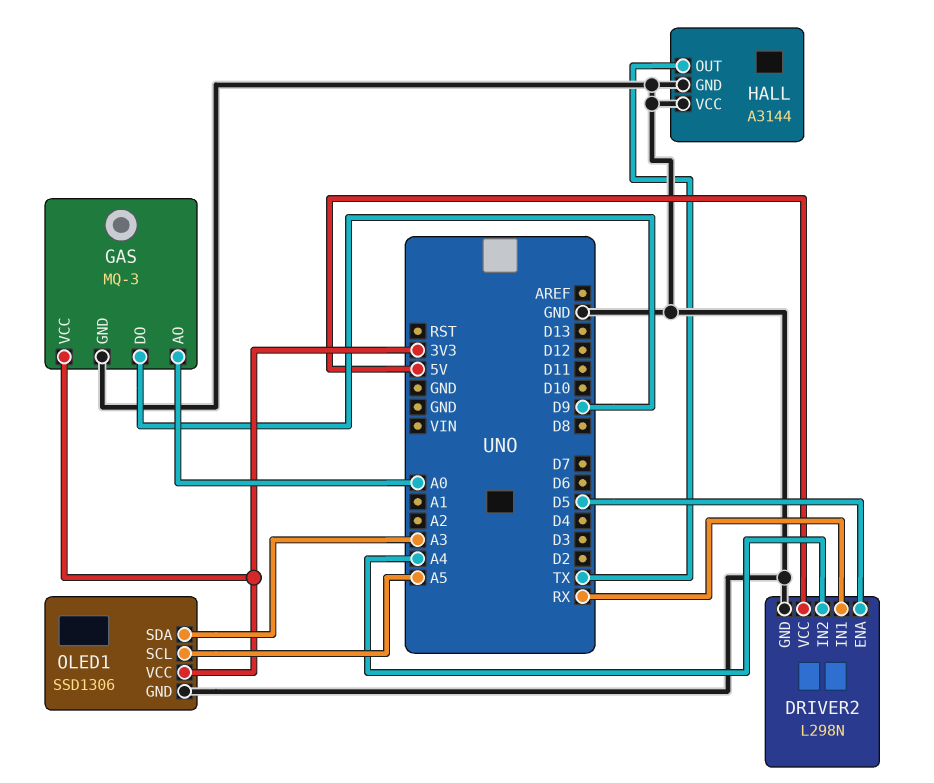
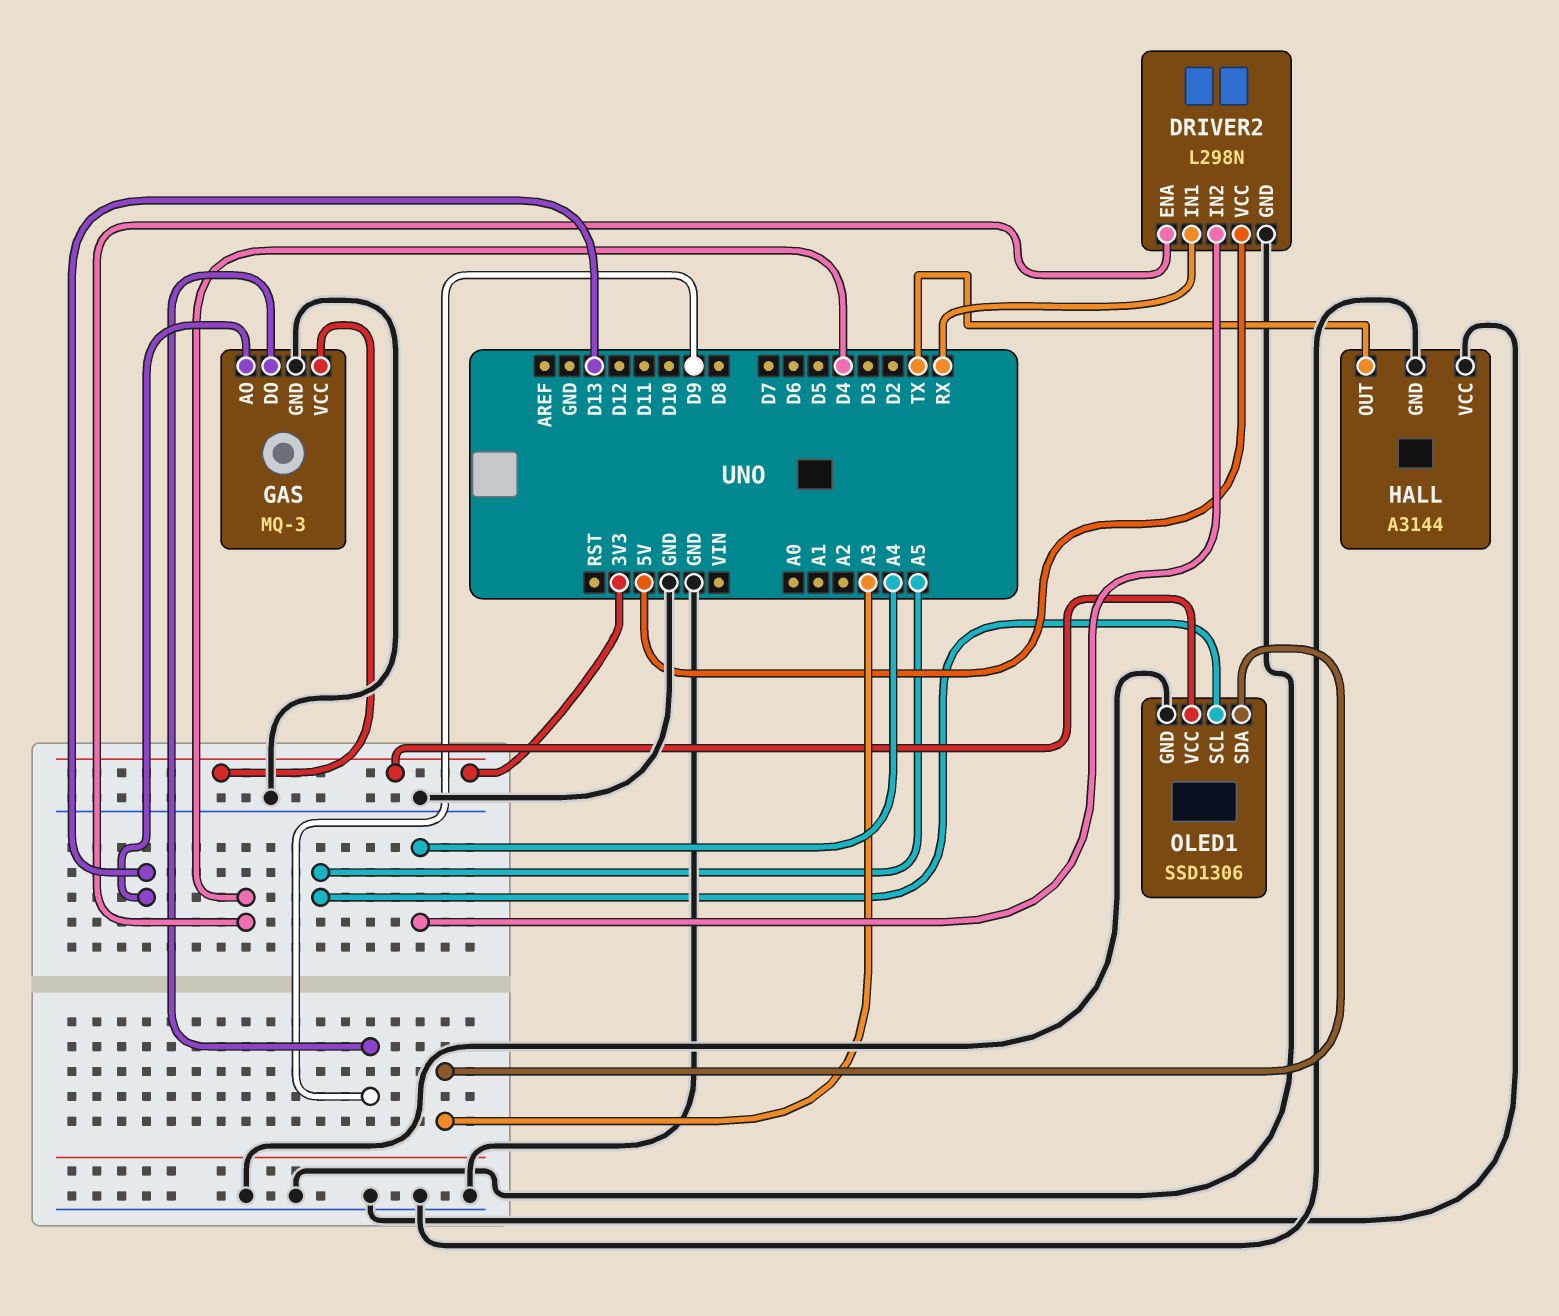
DRIVER2 pin ENA: D5 -> D4
GAS pin AO: A0 -> D13

